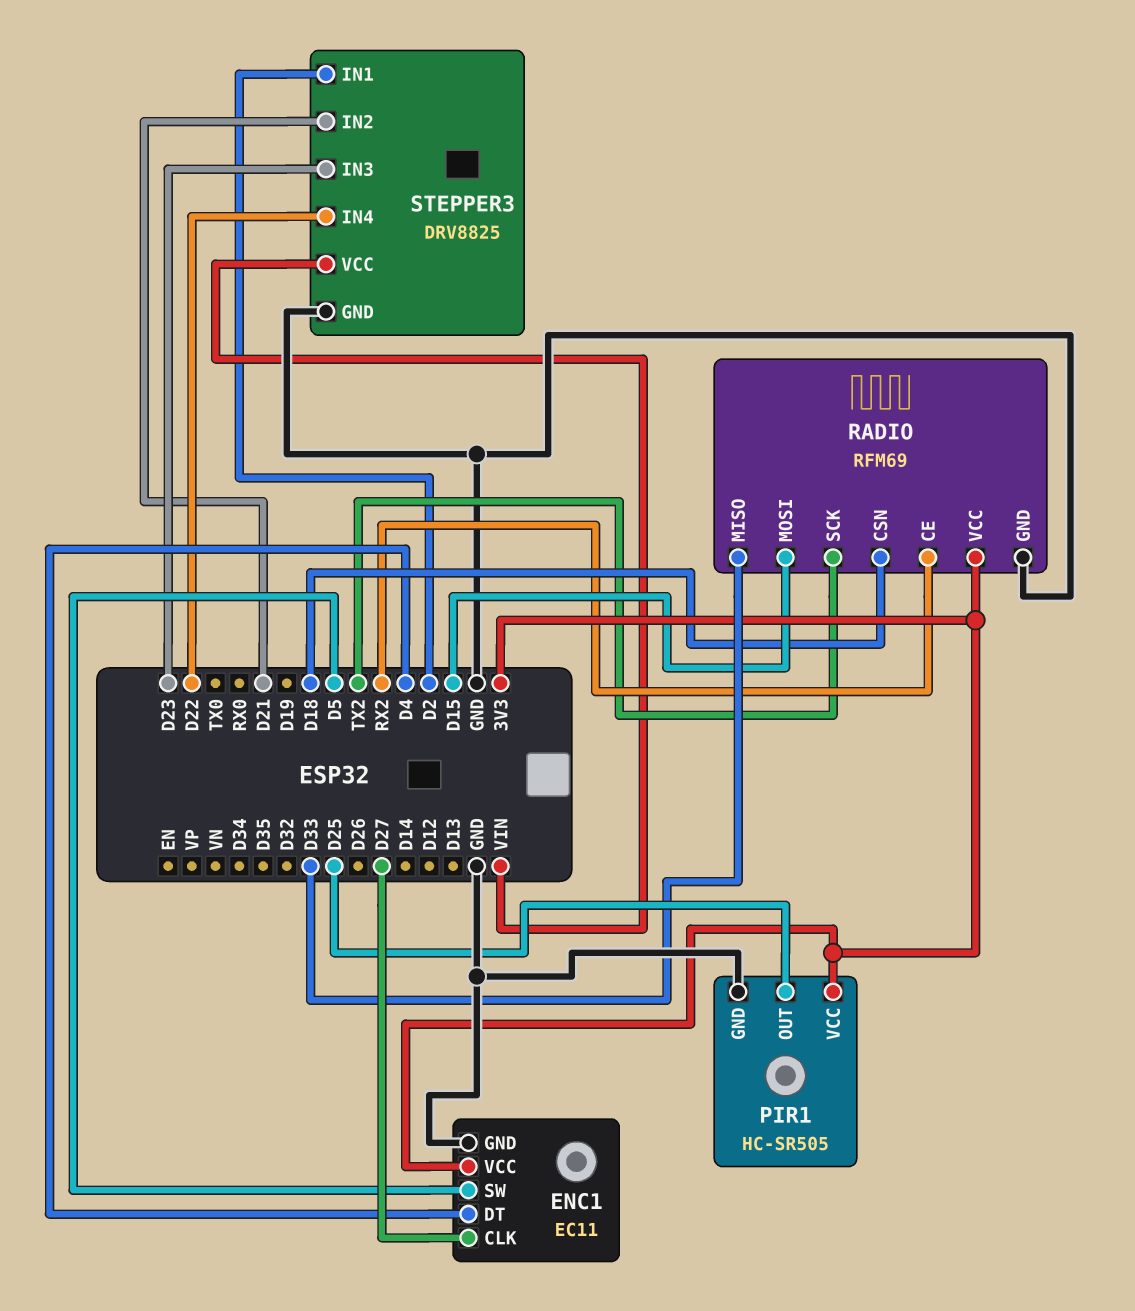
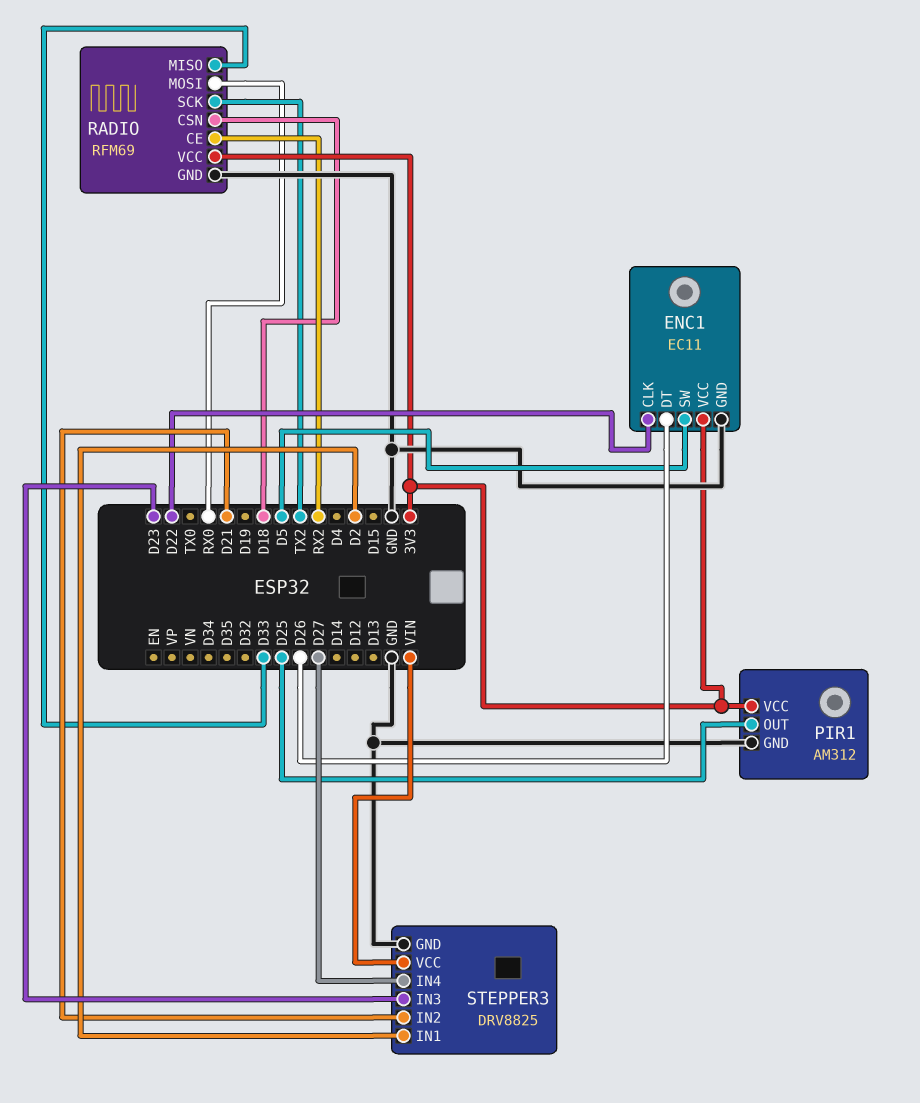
ENC1 pin CLK: D27 -> D22
ENC1 pin DT: D4 -> D26
PIR1: HC-SR505 -> AM312
RADIO pin MOSI: D15 -> RX0
STEPPER3 pin IN4: D22 -> D27

